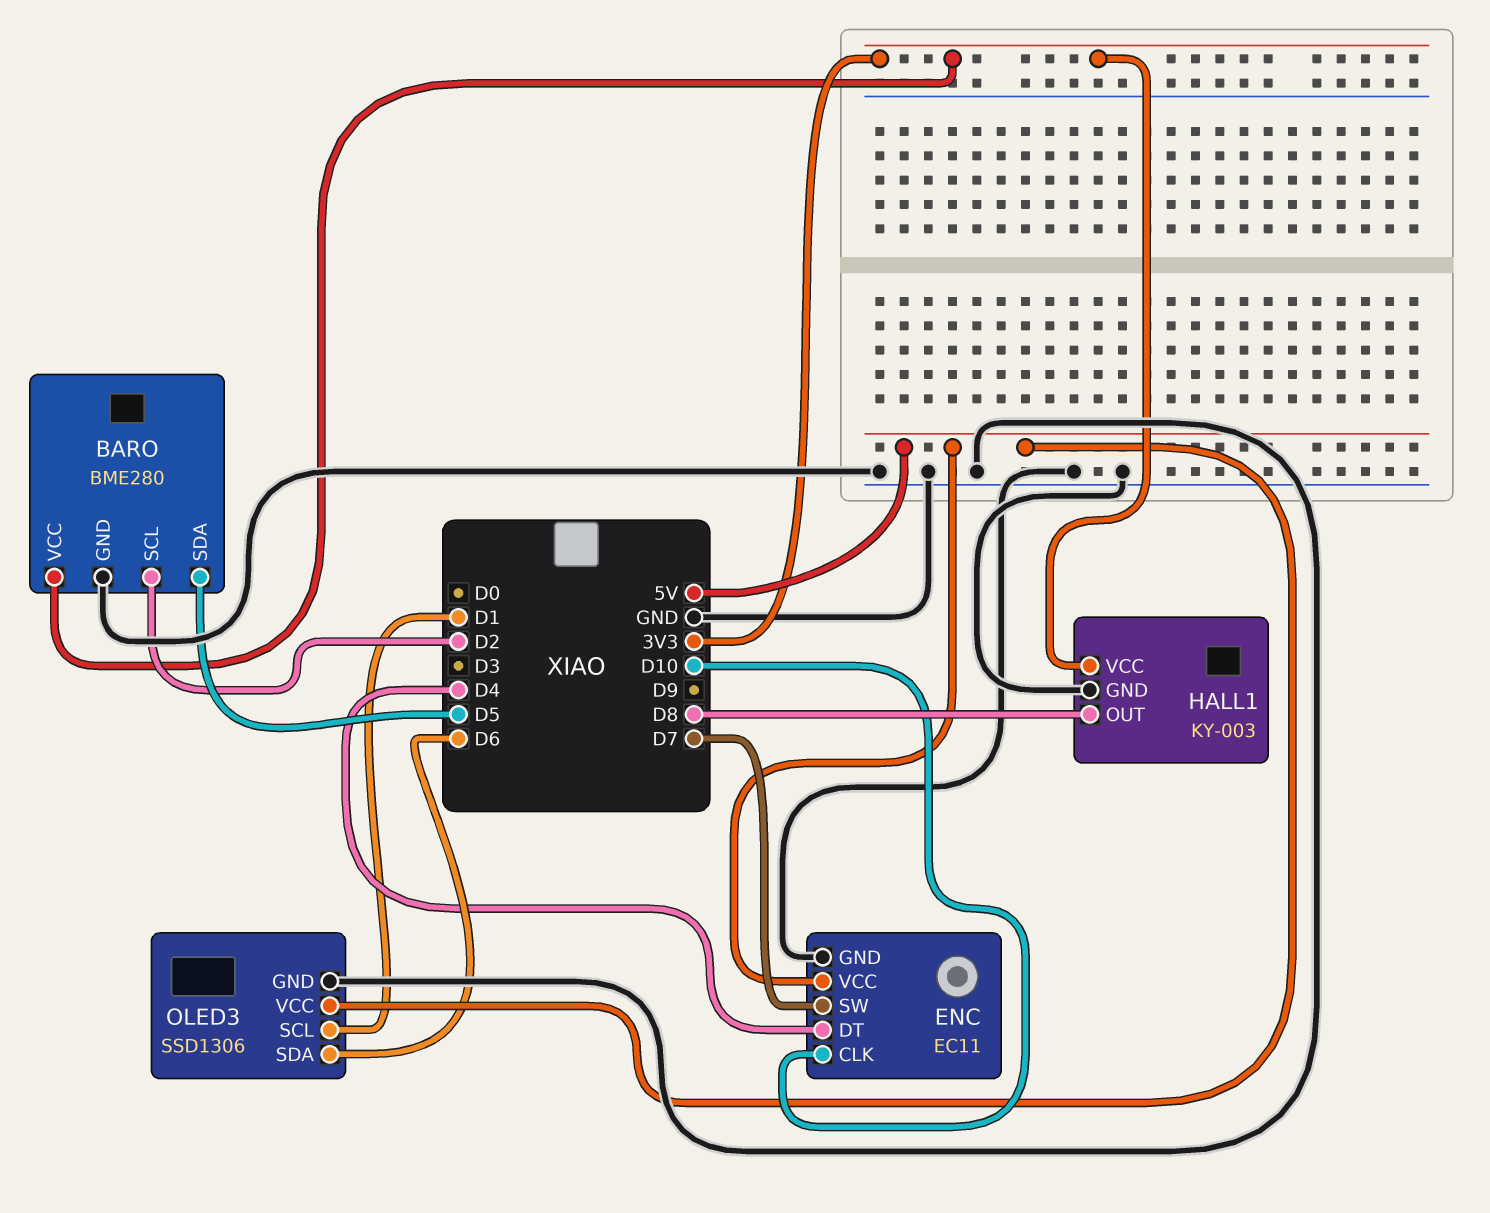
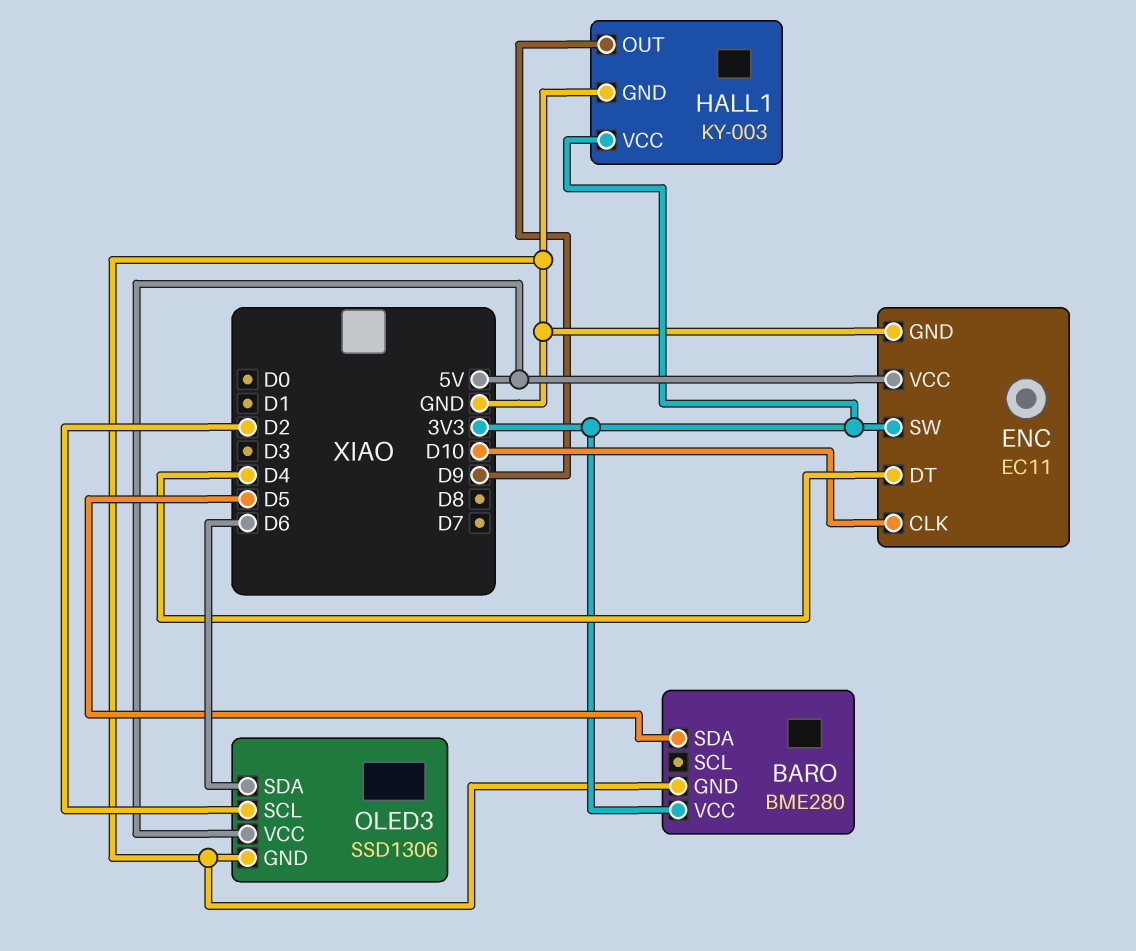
BARO pin SCL: D2 -> none
ENC pin SW: D7 -> 3V3
HALL1 pin OUT: D8 -> D9
OLED3 pin SCL: D1 -> D2

